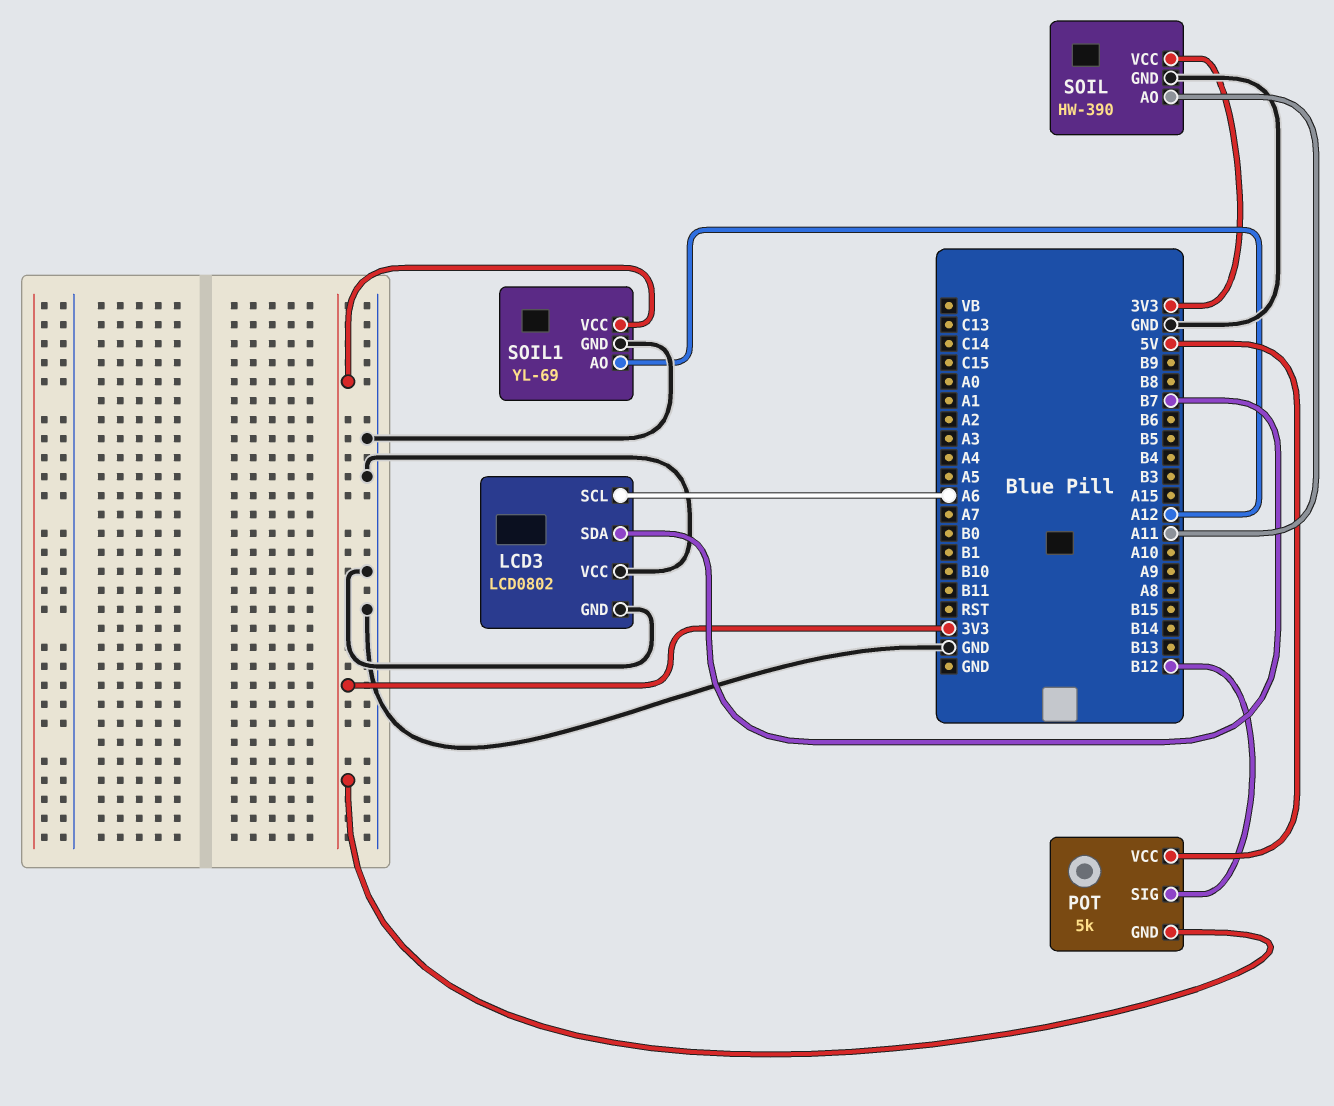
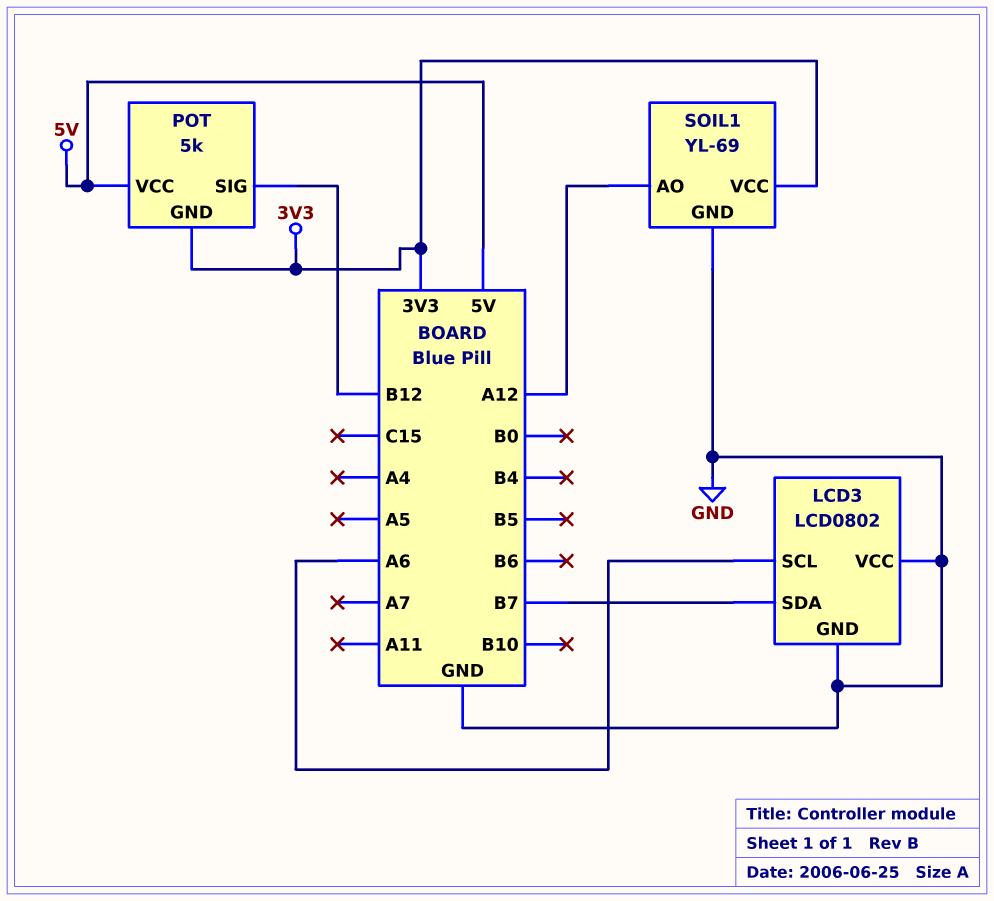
SOIL: HW-390 -> none
SOIL pin AO: A11 -> none
SOIL pin GND: GND -> none
SOIL pin VCC: 3V3 -> none

